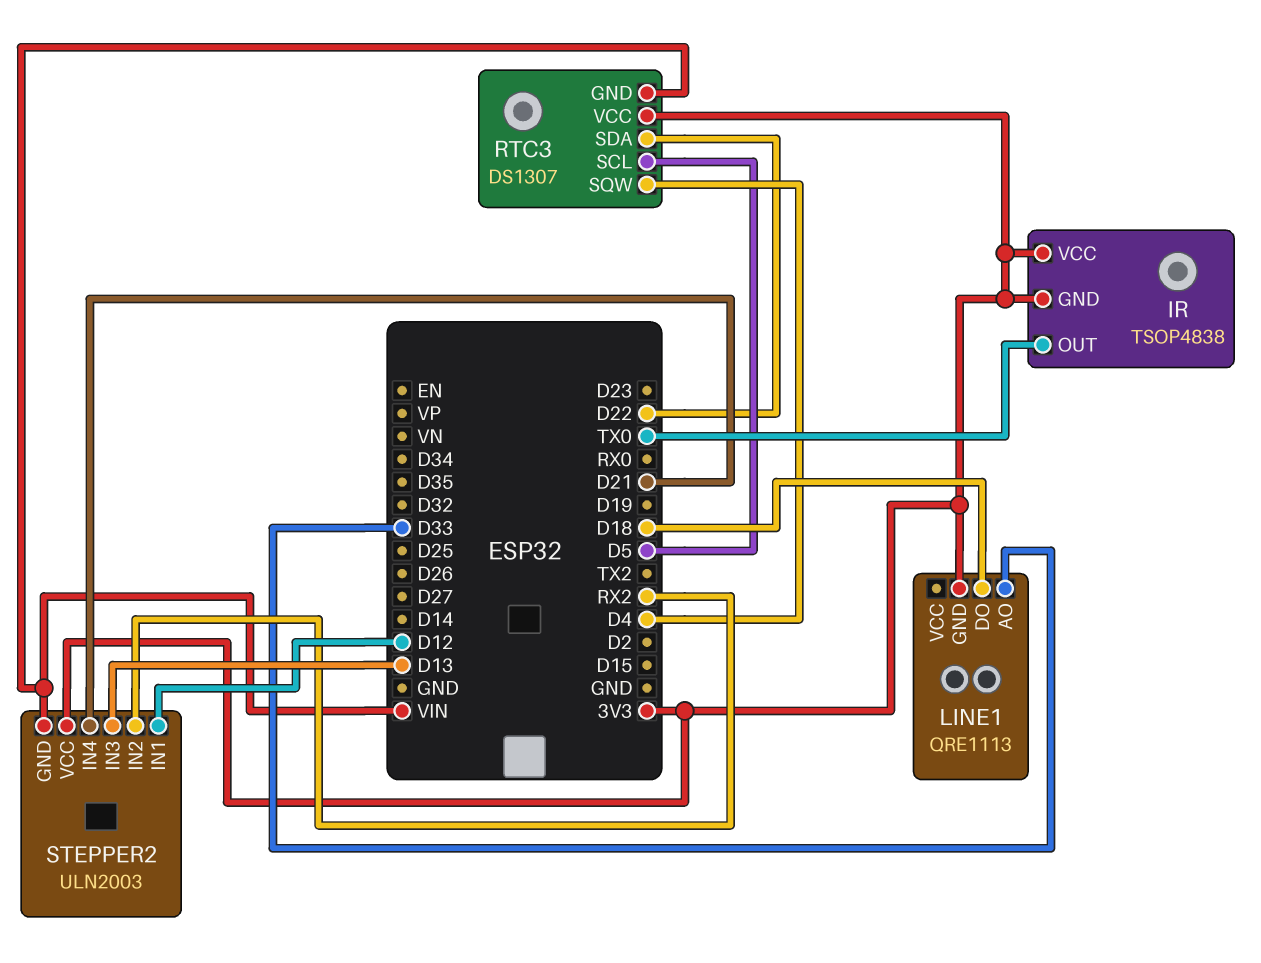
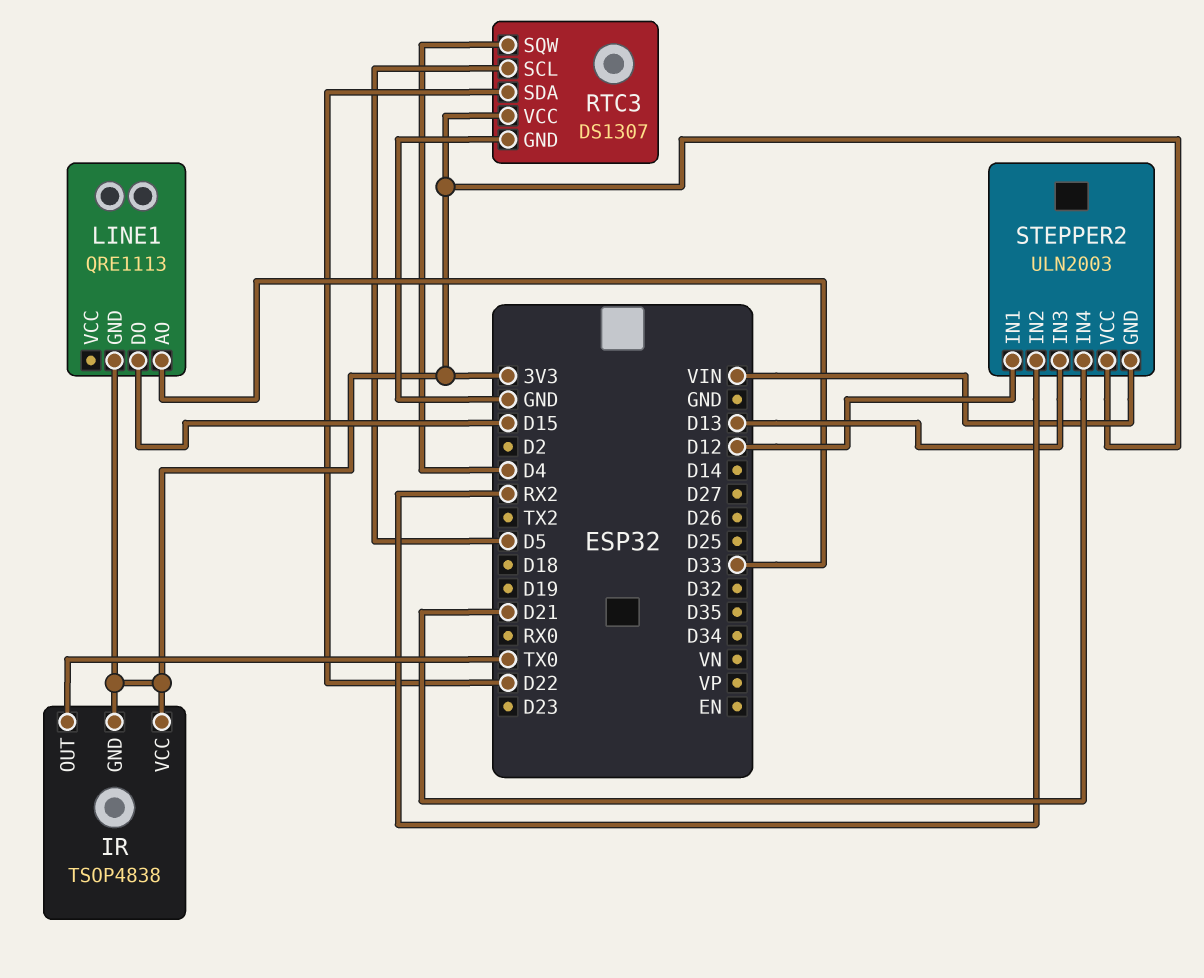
LINE1 pin DO: D18 -> D15
RTC3 pin GND: VIN -> GND

